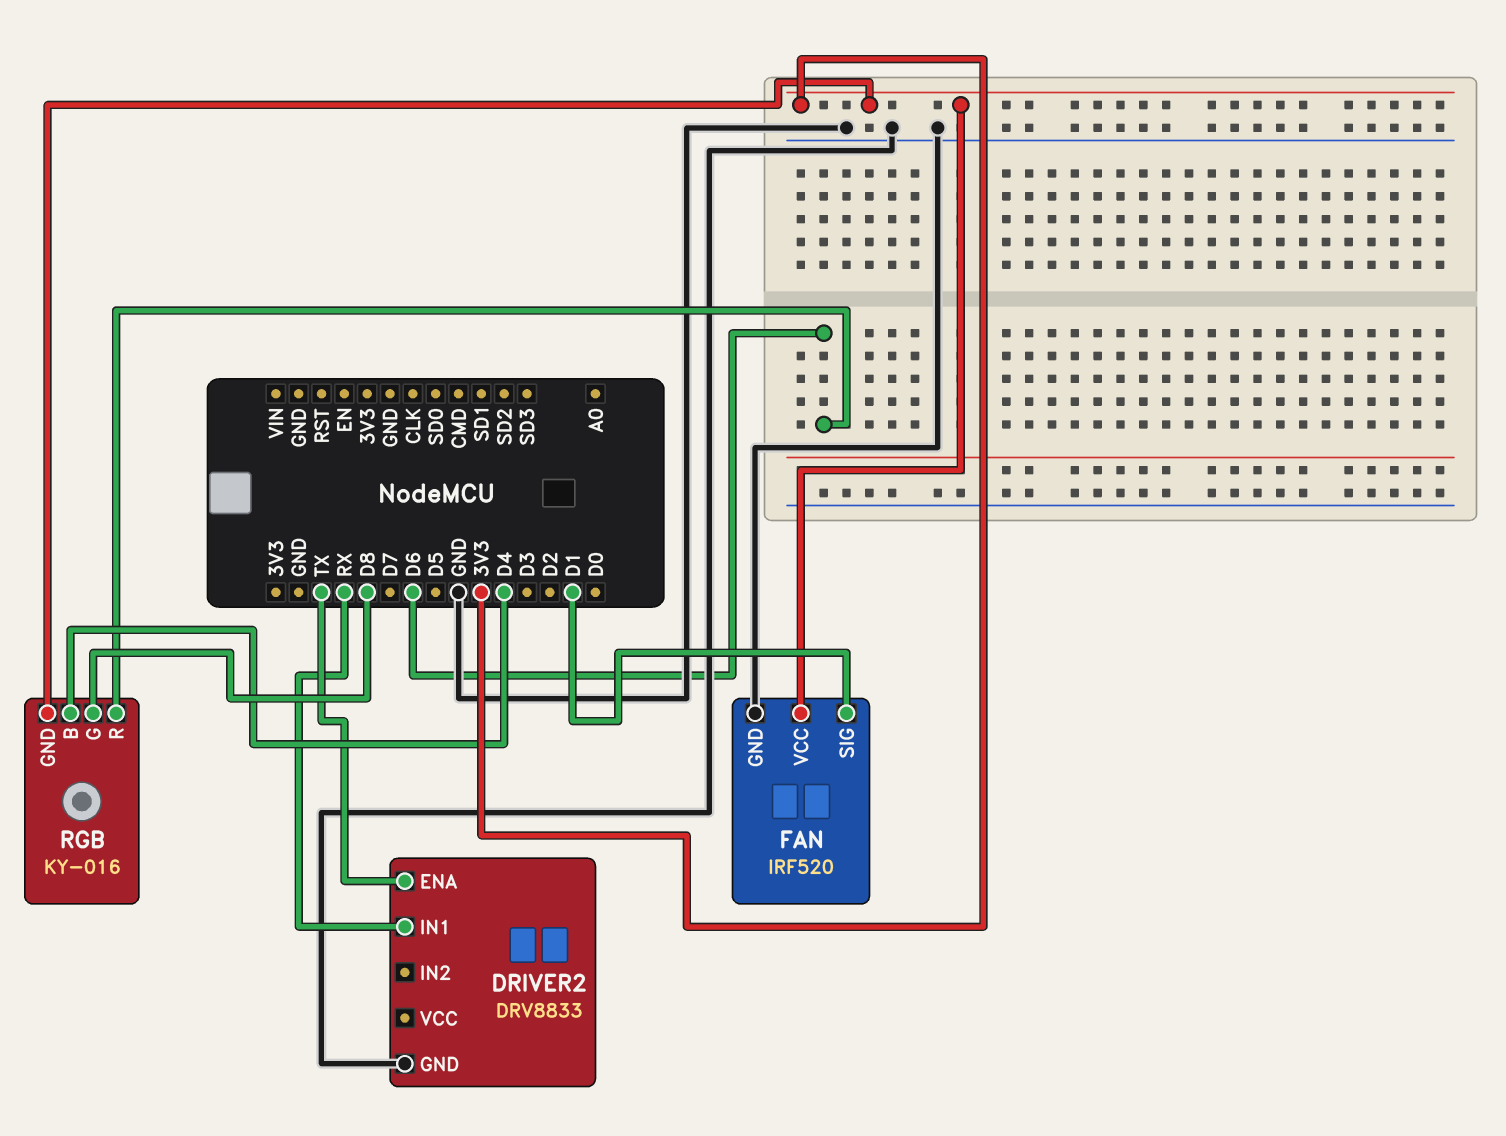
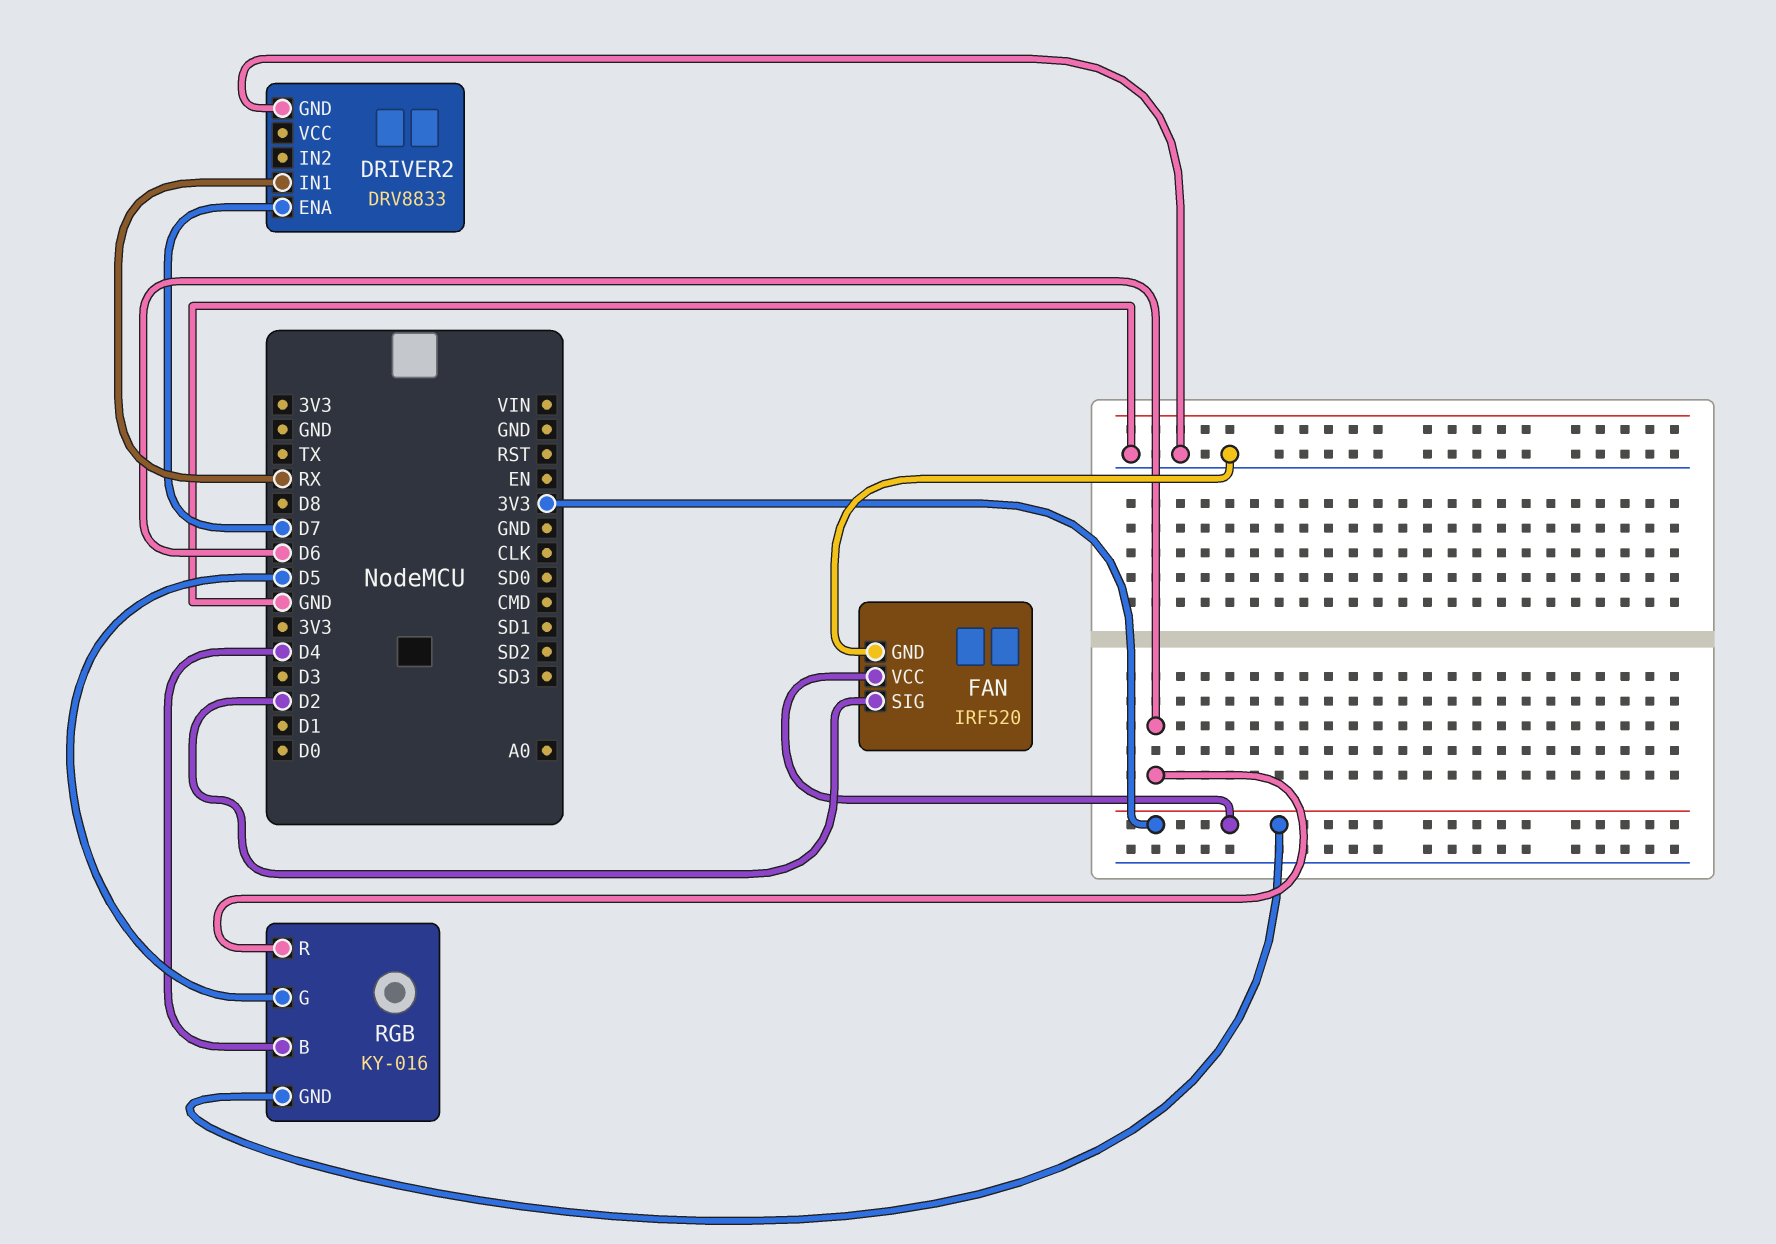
DRIVER2 pin ENA: TX -> D7
FAN pin SIG: D1 -> D2
RGB pin G: D8 -> D5

